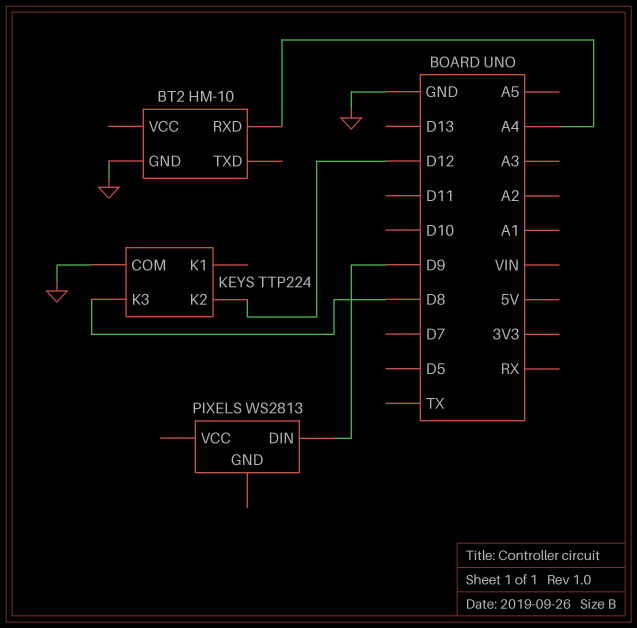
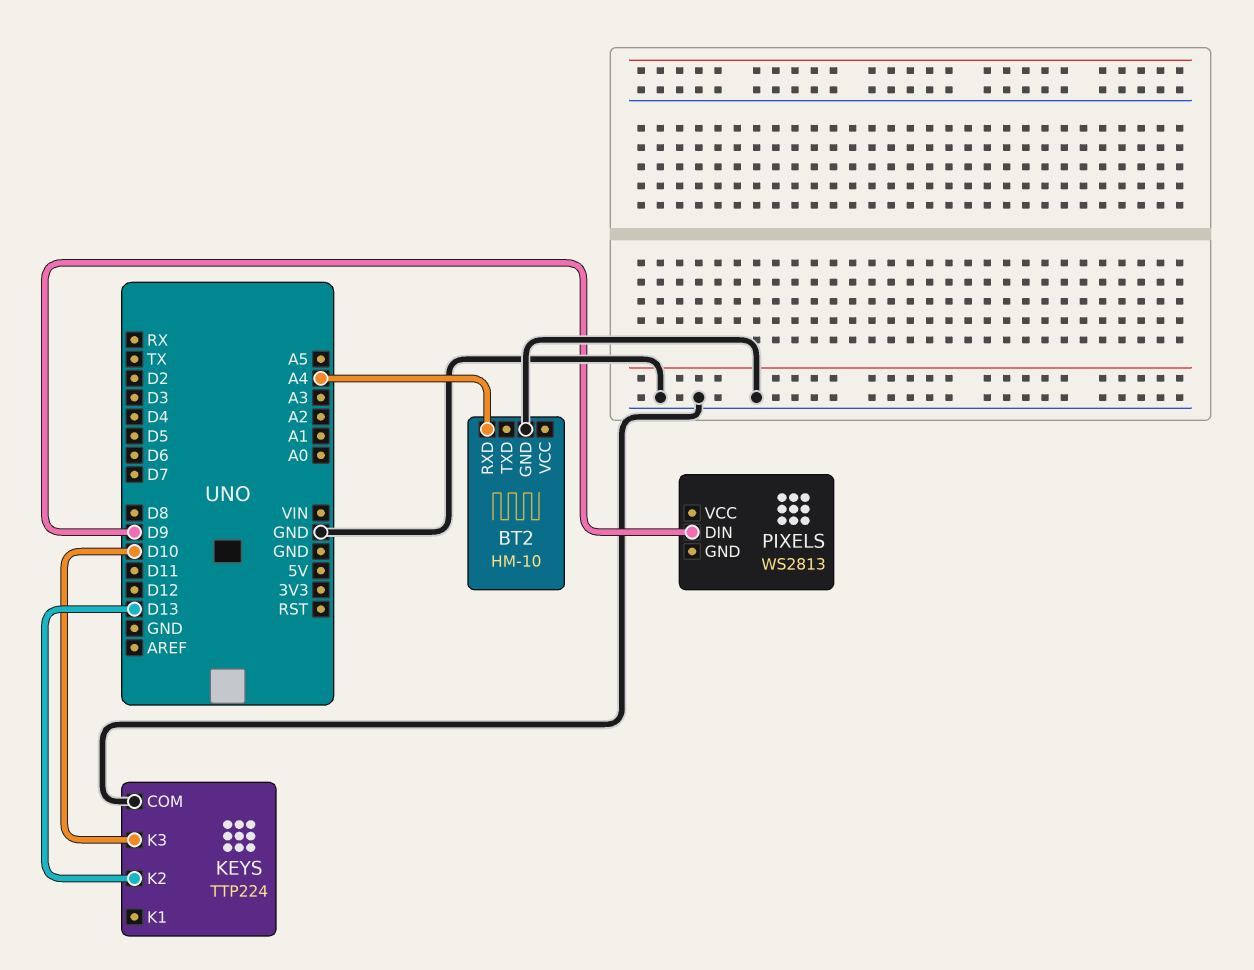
KEYS pin K2: D12 -> D13
KEYS pin K3: D8 -> D10

